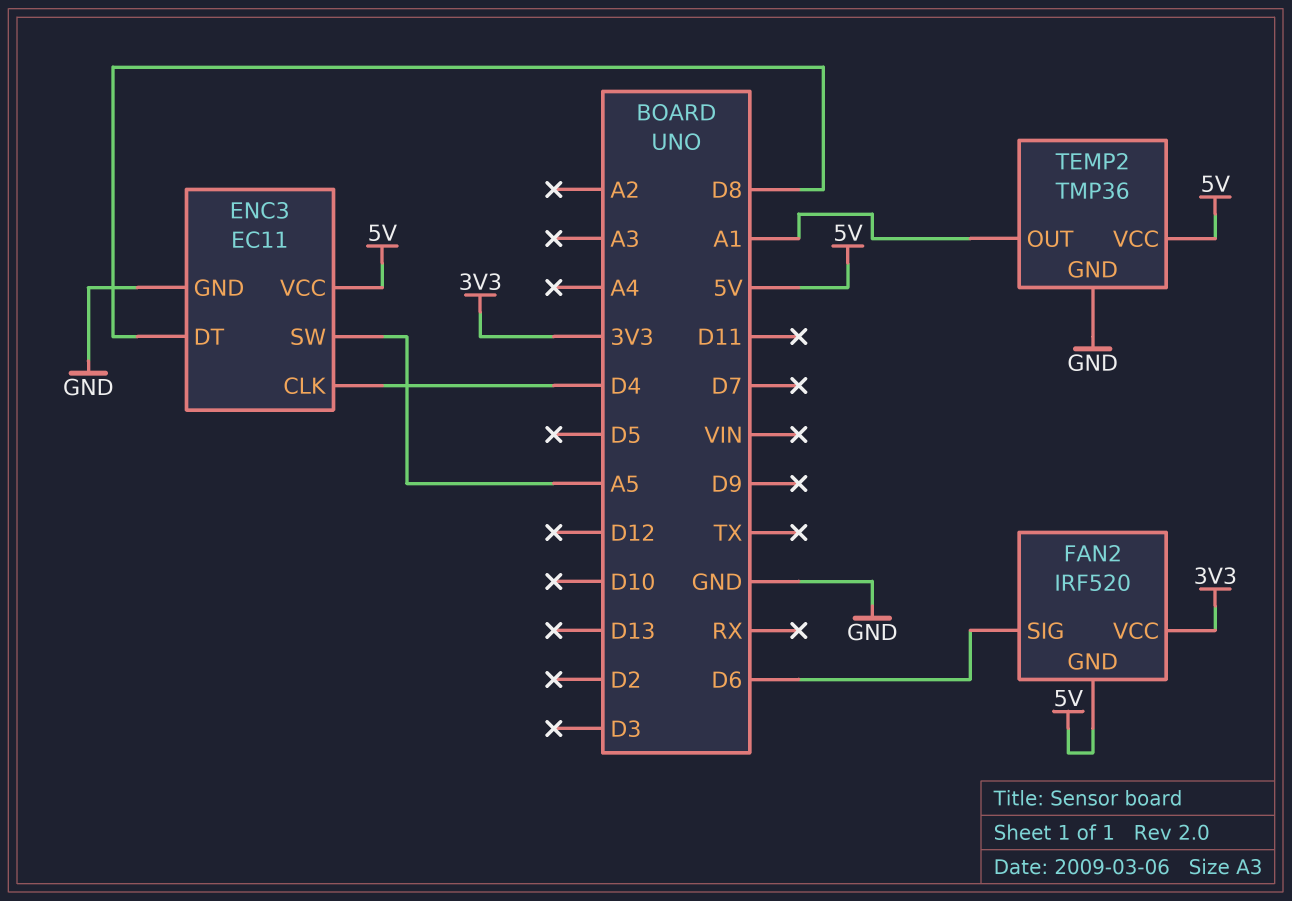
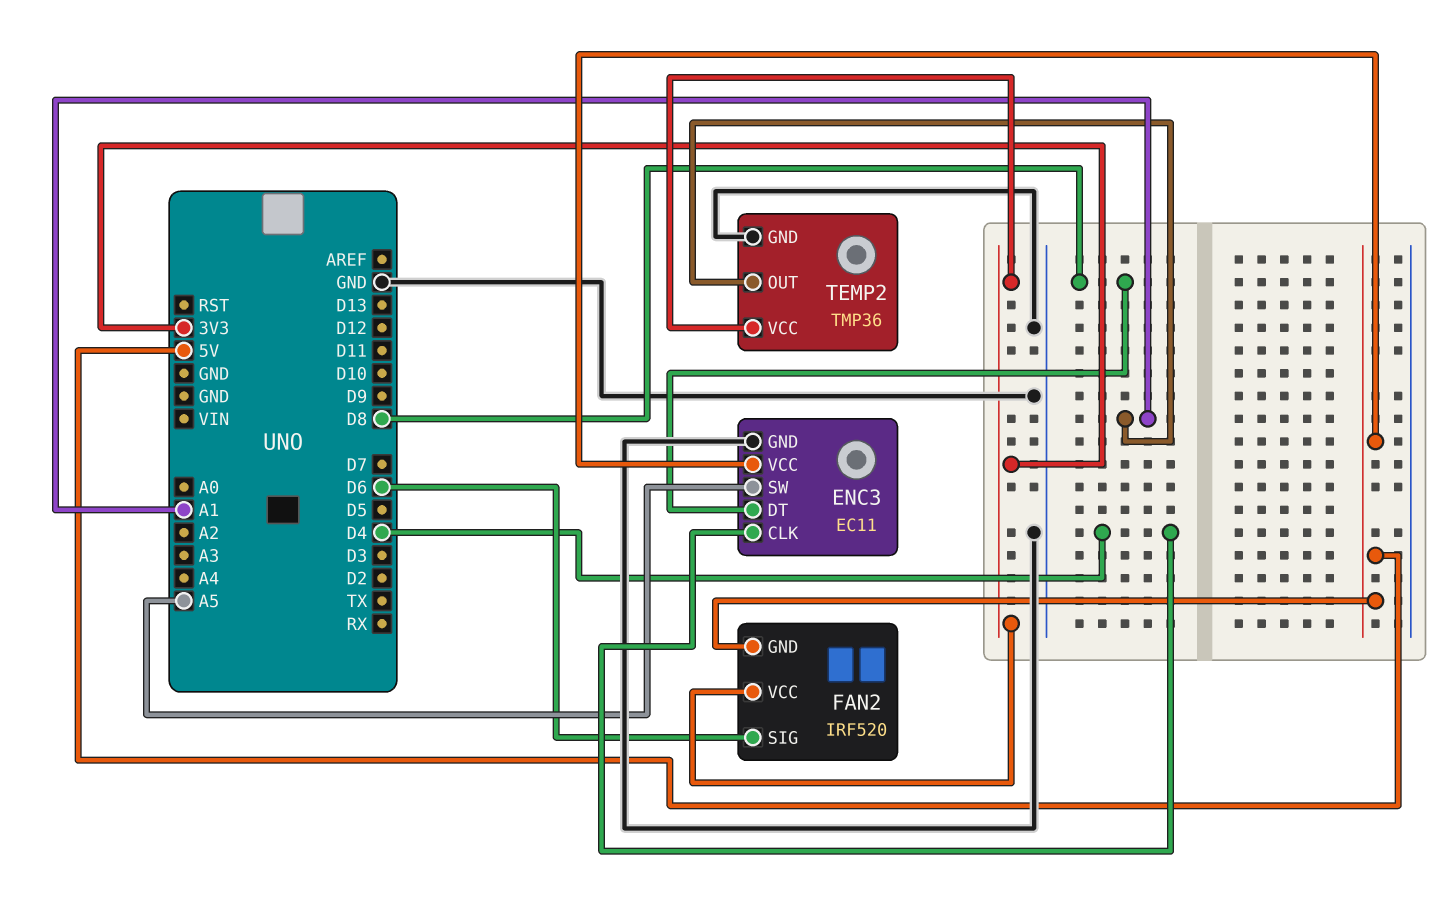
TEMP2 pin VCC: 5V -> 3V3

